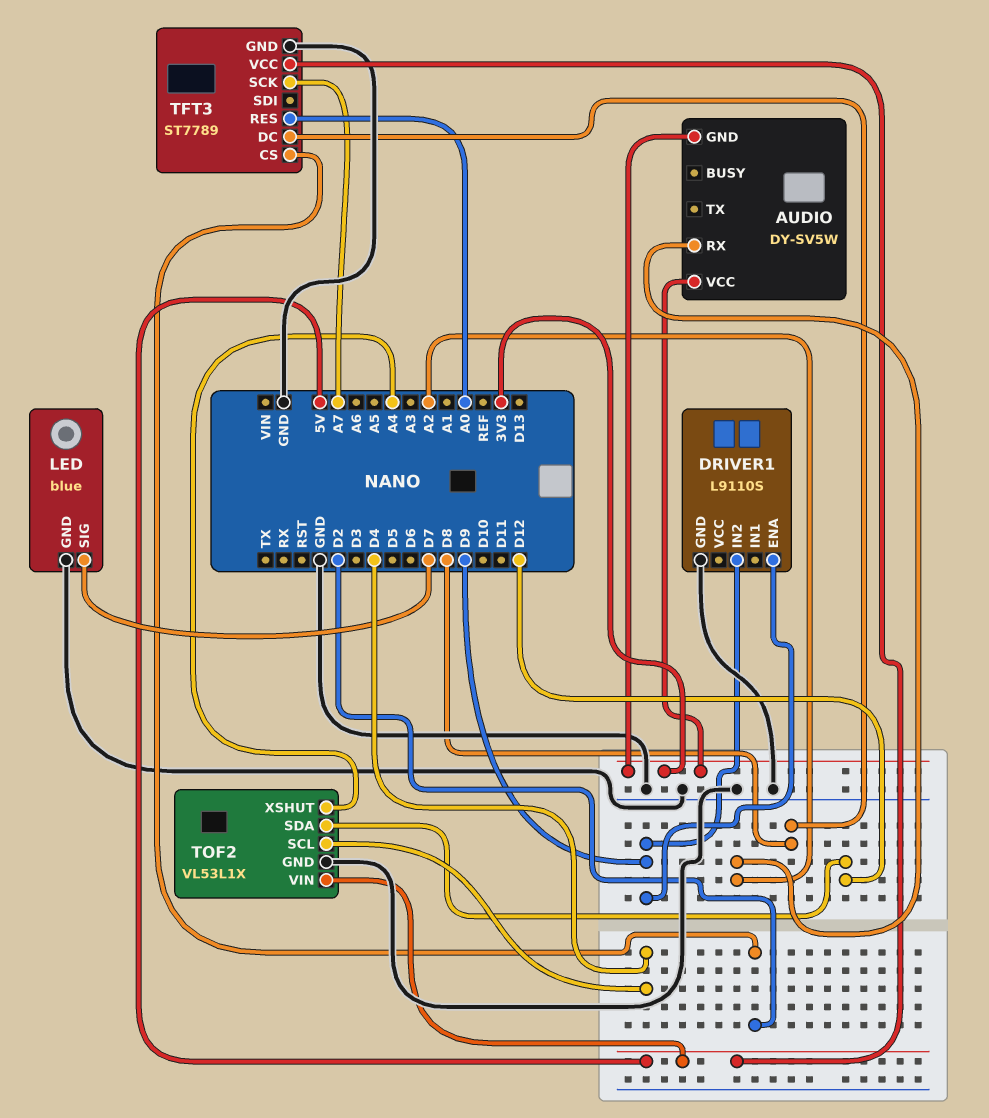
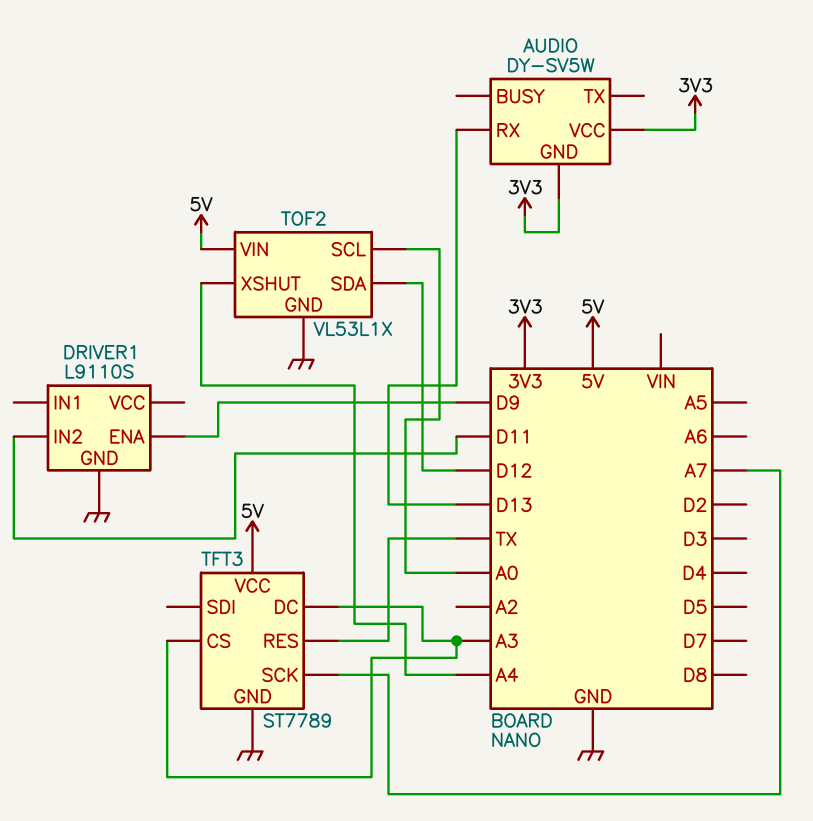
AUDIO pin RX: A2 -> D13
DRIVER1 pin IN2: D9 -> D11
LED: blue -> none
LED pin GND: GND -> none
LED pin SIG: D7 -> none
TFT3 pin CS: D2 -> A3
TFT3 pin DC: D8 -> A3
TFT3 pin RES: A0 -> TX
TOF2 pin SCL: D4 -> A0

